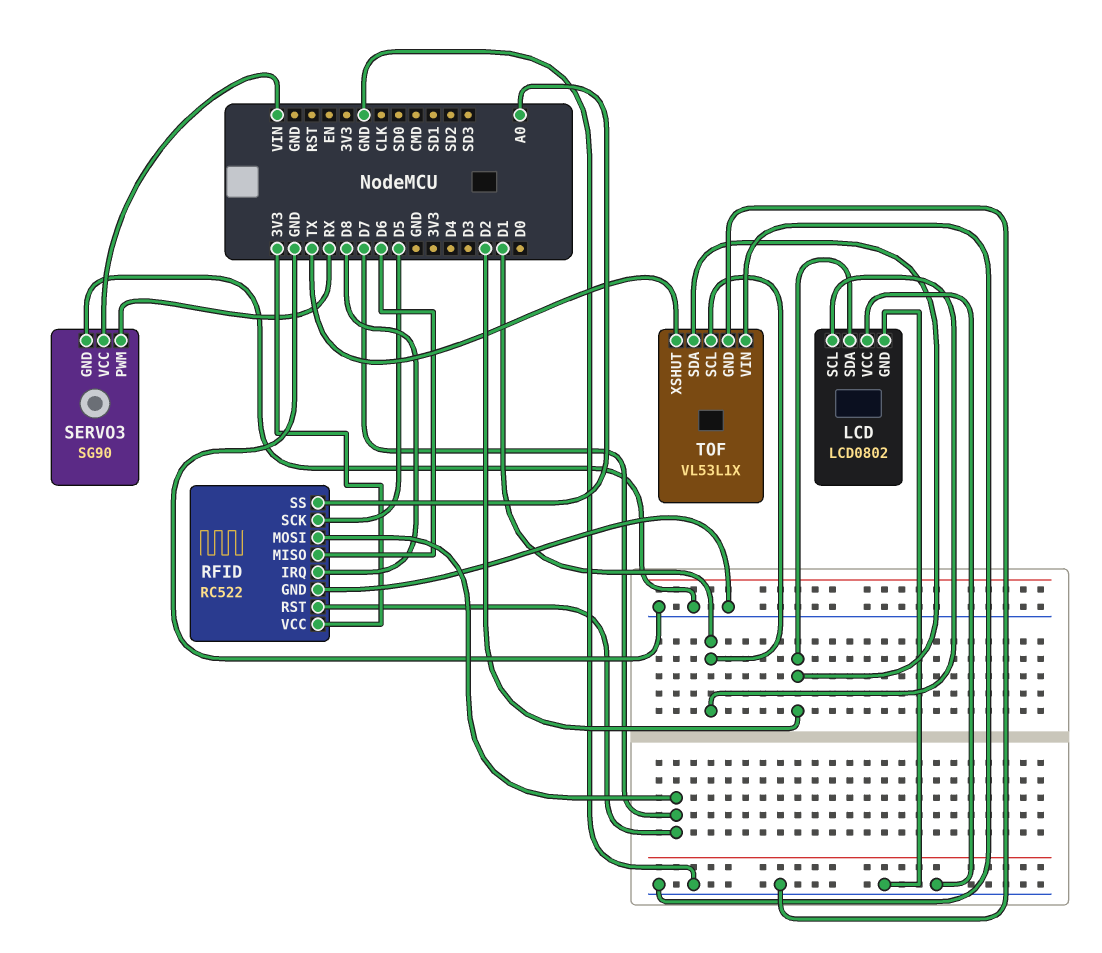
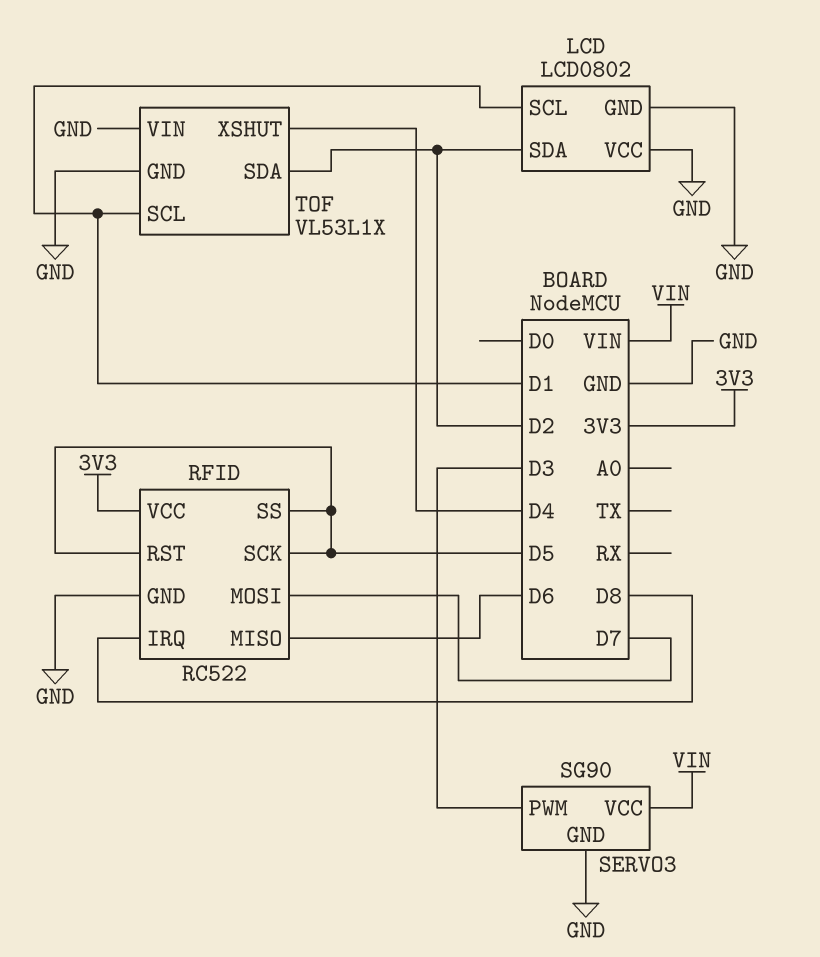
RFID pin RST: D7 -> D5
RFID pin SS: A0 -> D5
SERVO3 pin PWM: RX -> D3
TOF pin XSHUT: TX -> D4

